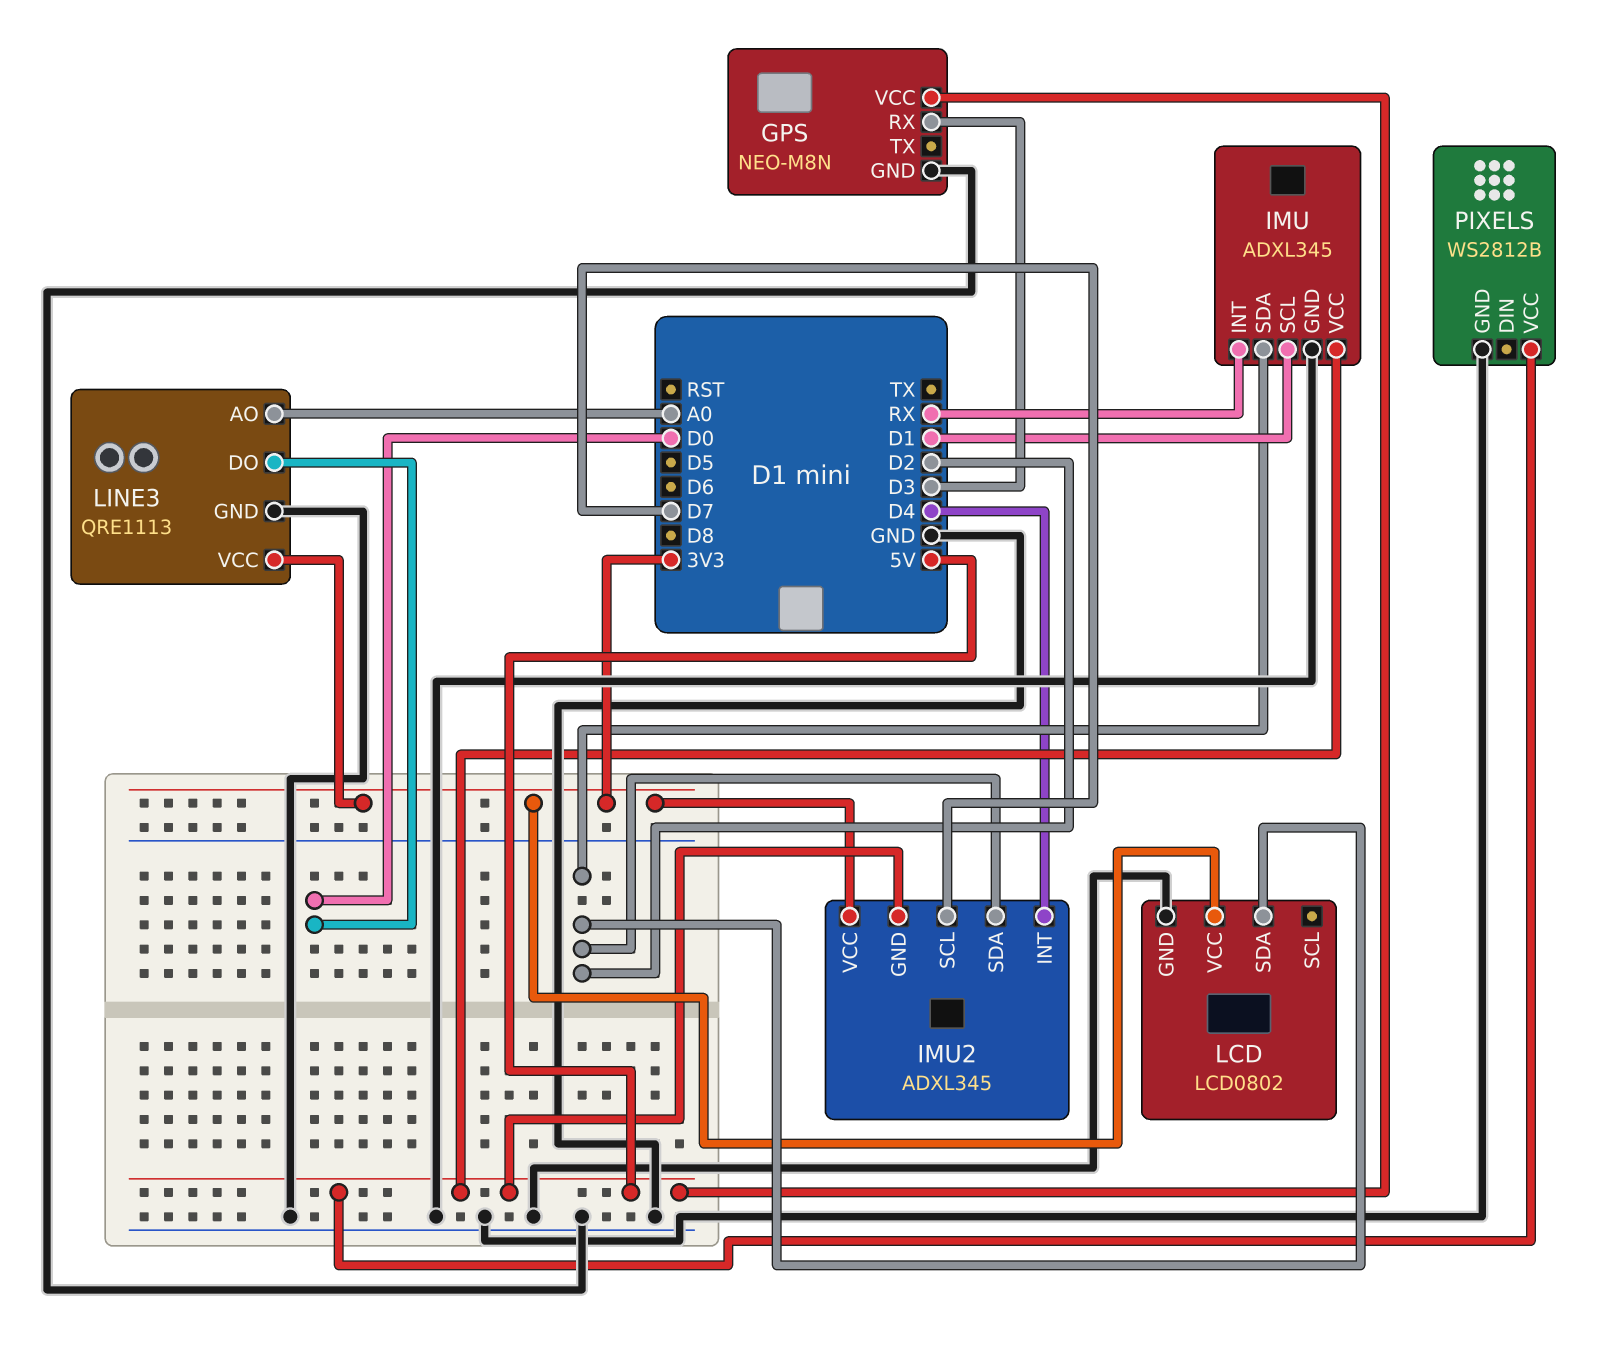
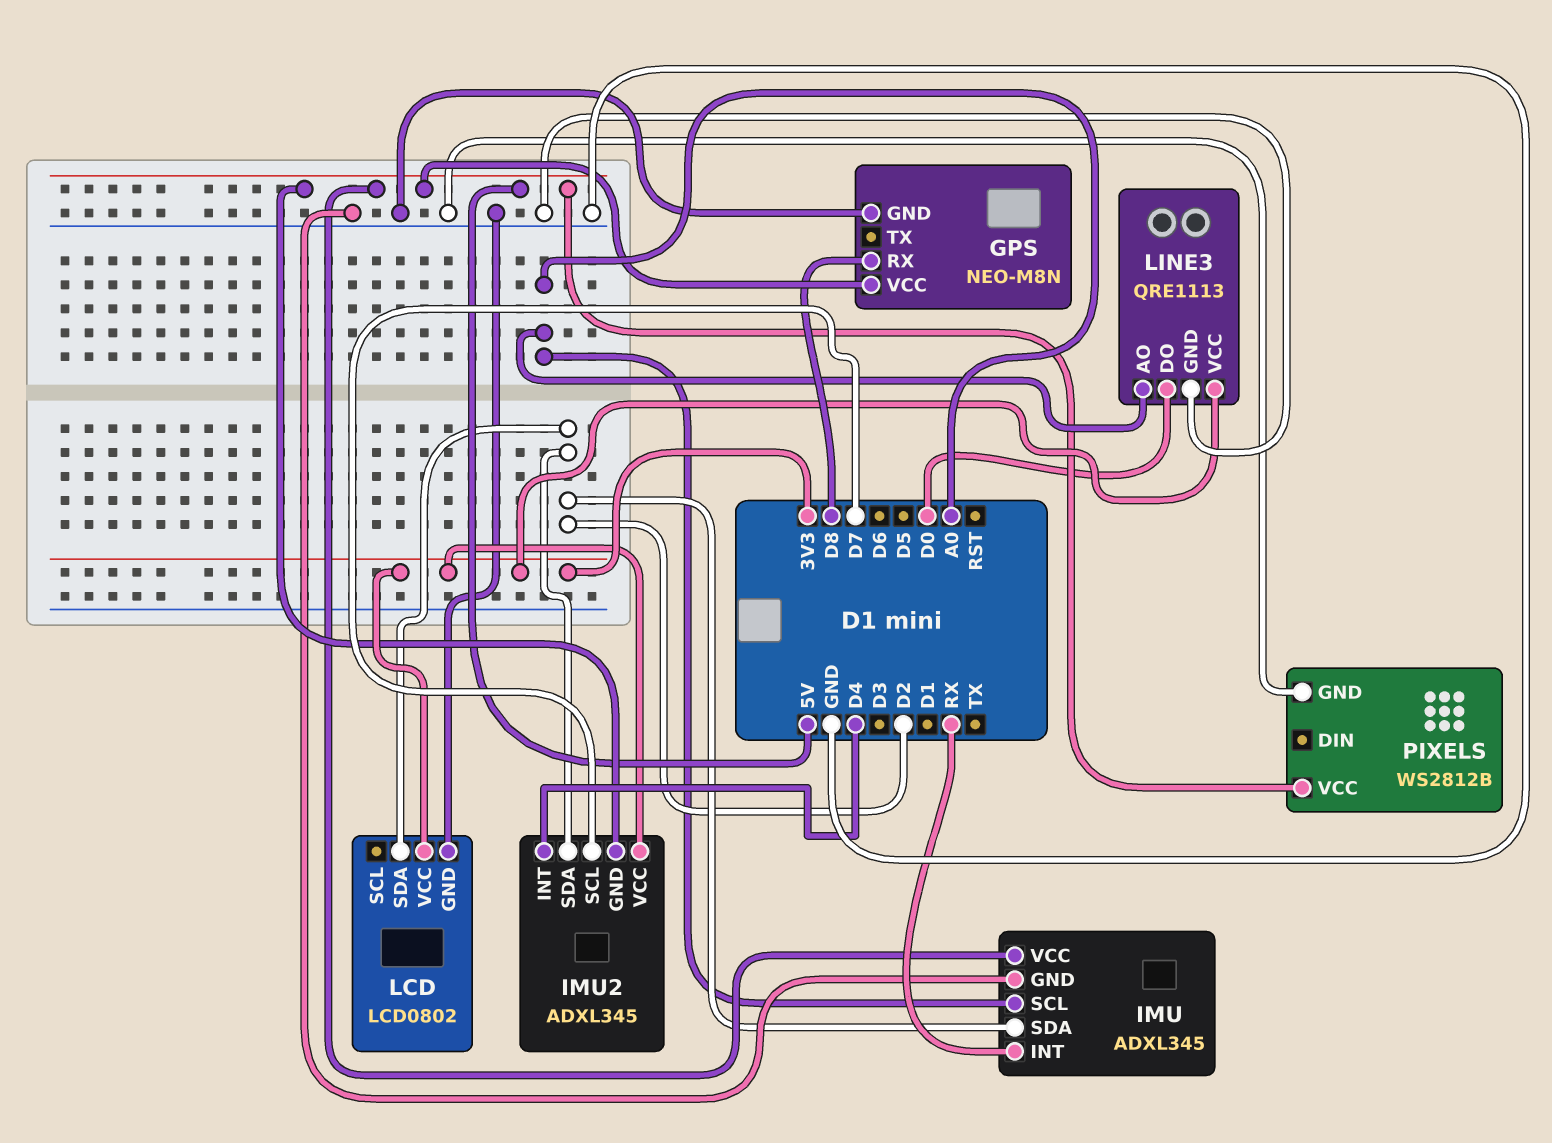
GPS pin RX: D3 -> D8
IMU pin SCL: D1 -> A0

